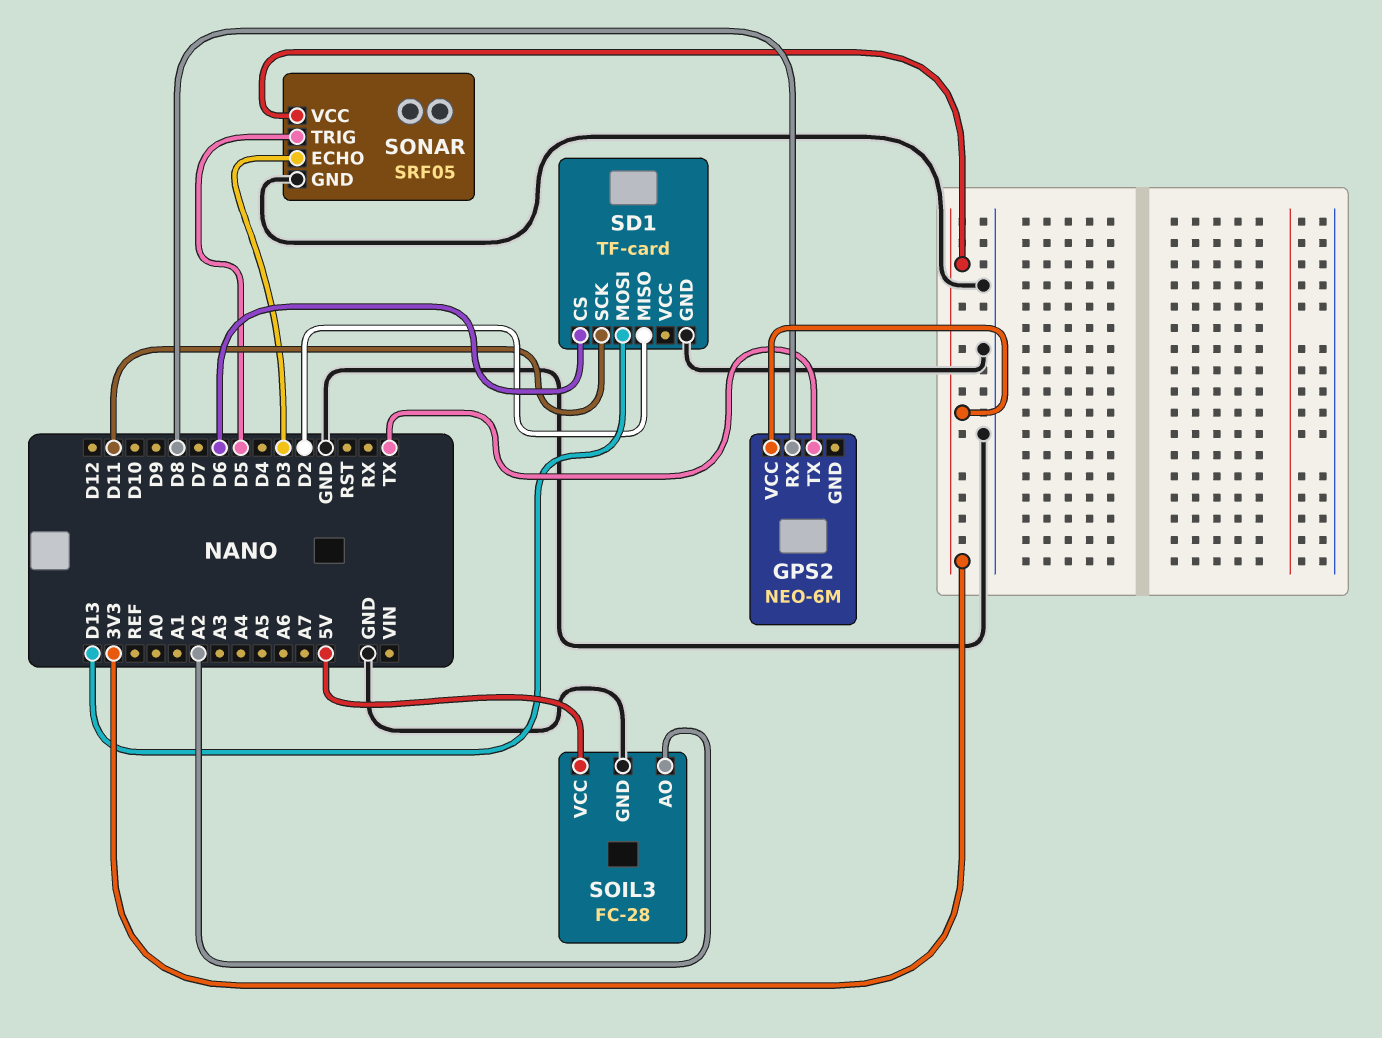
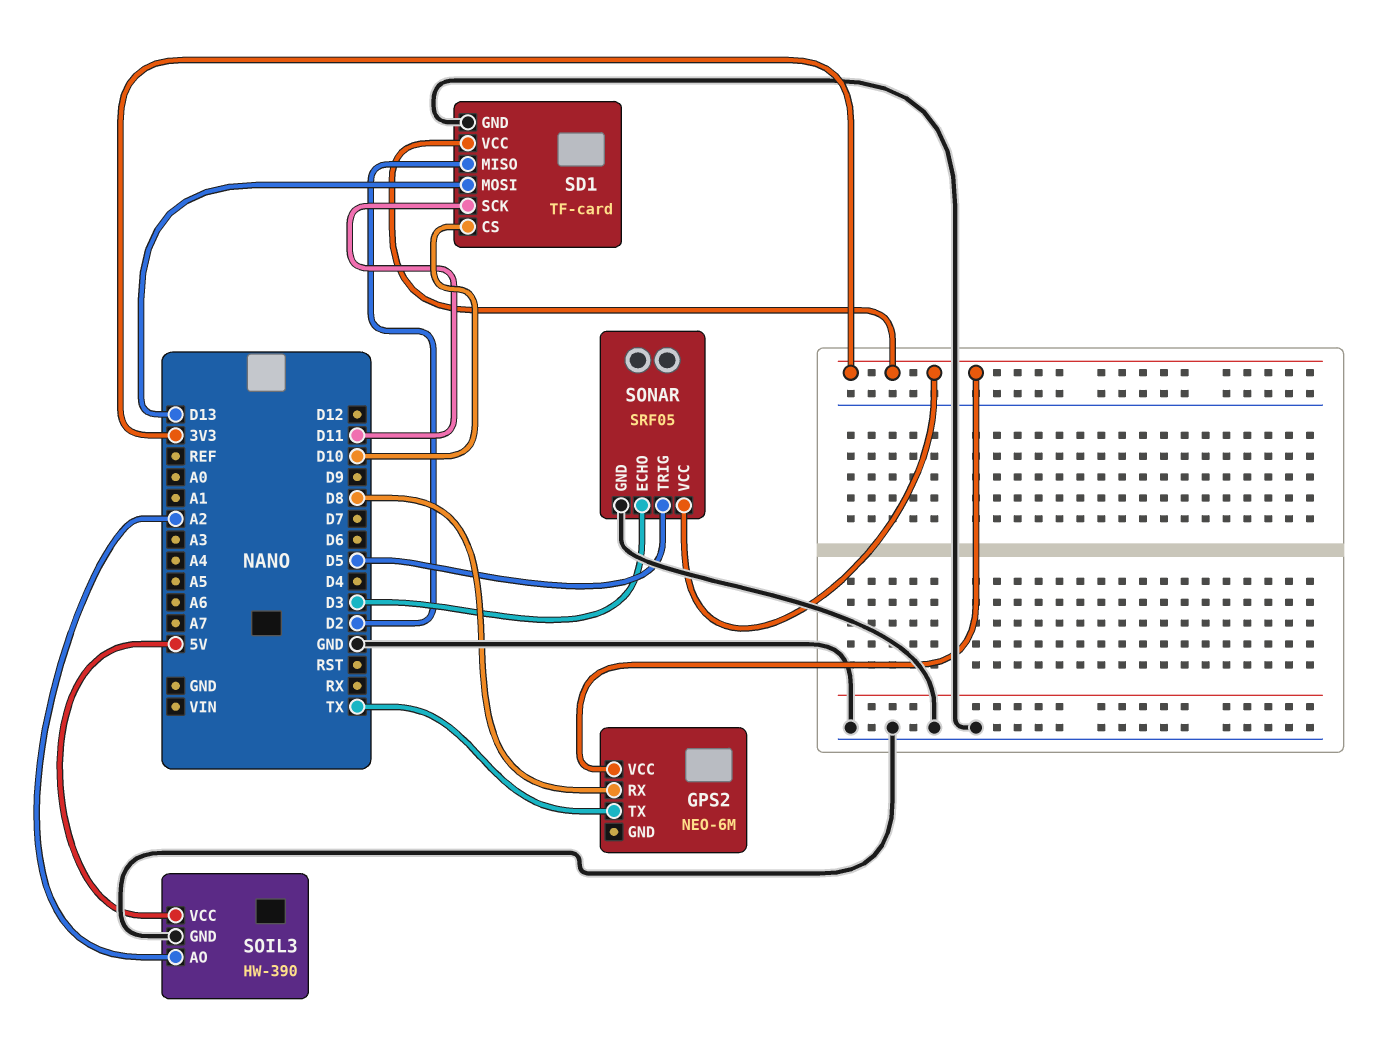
SD1 pin CS: D6 -> D10
SD1 pin VCC: none -> 3V3
SOIL3: FC-28 -> HW-390

